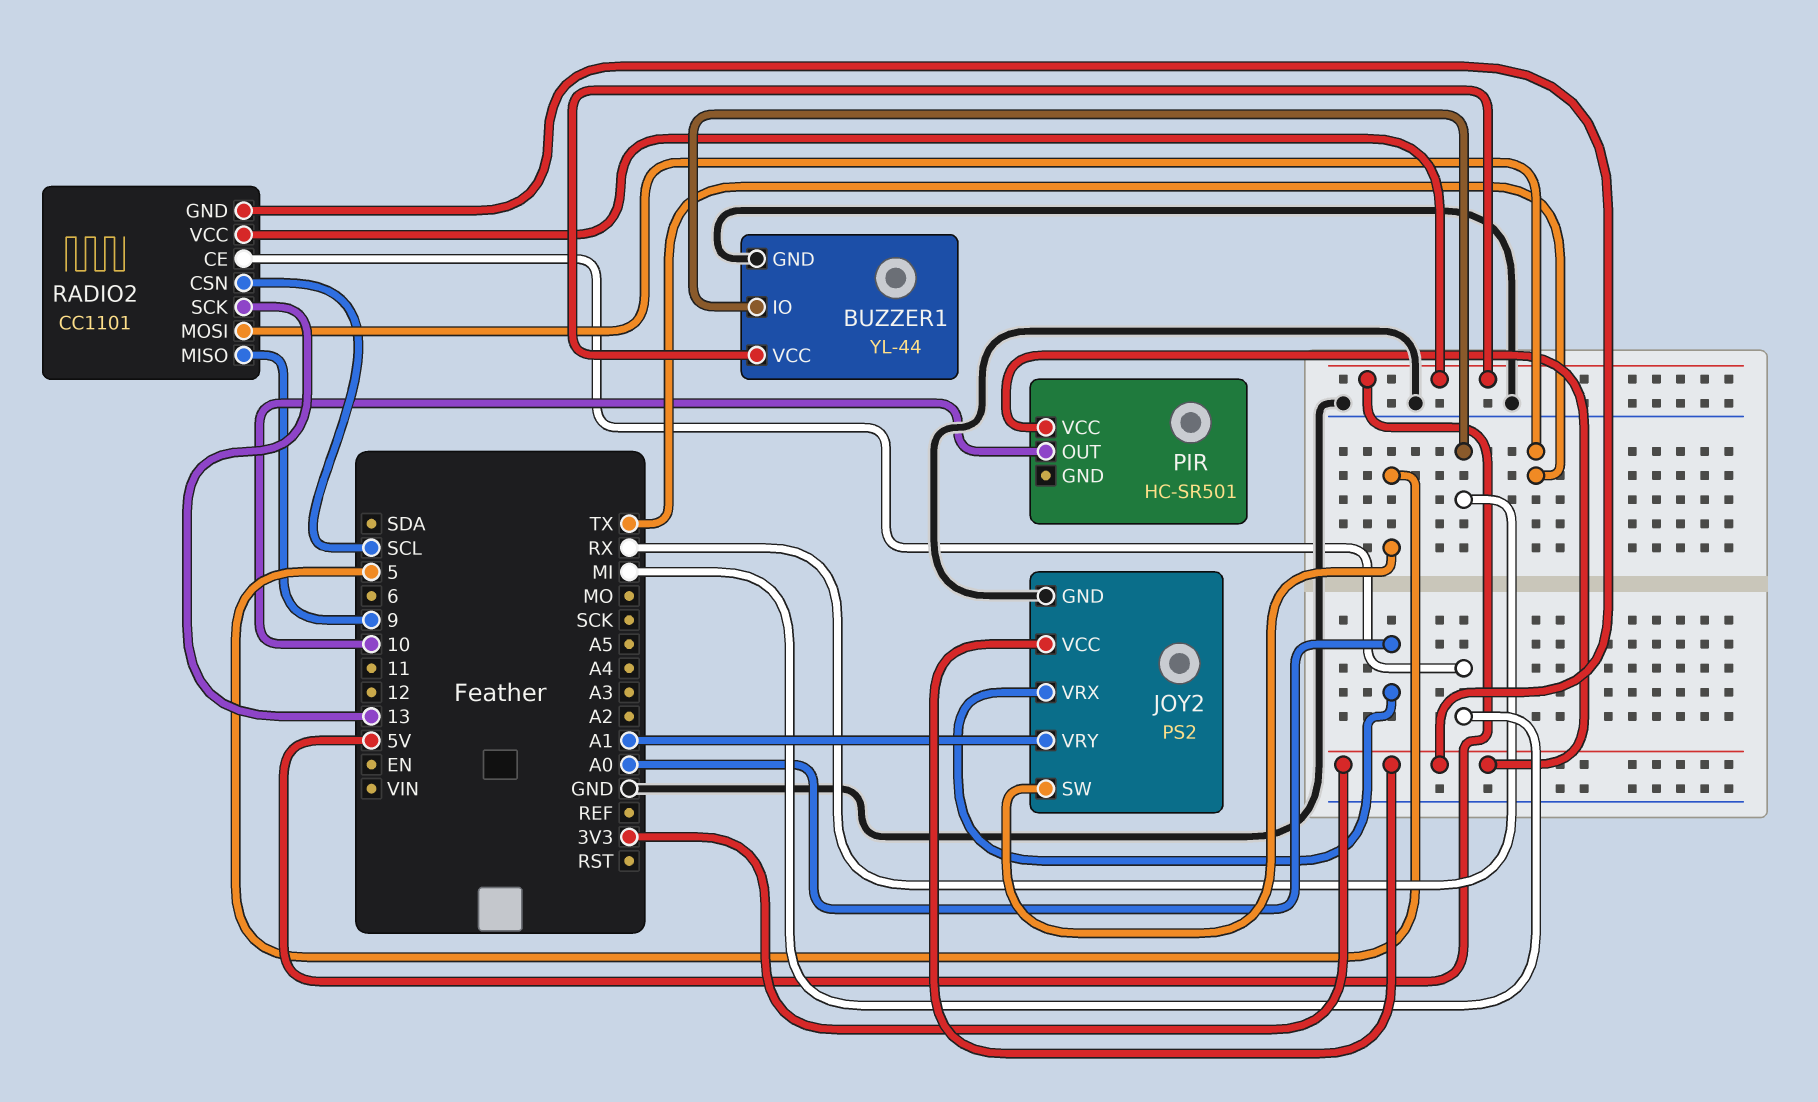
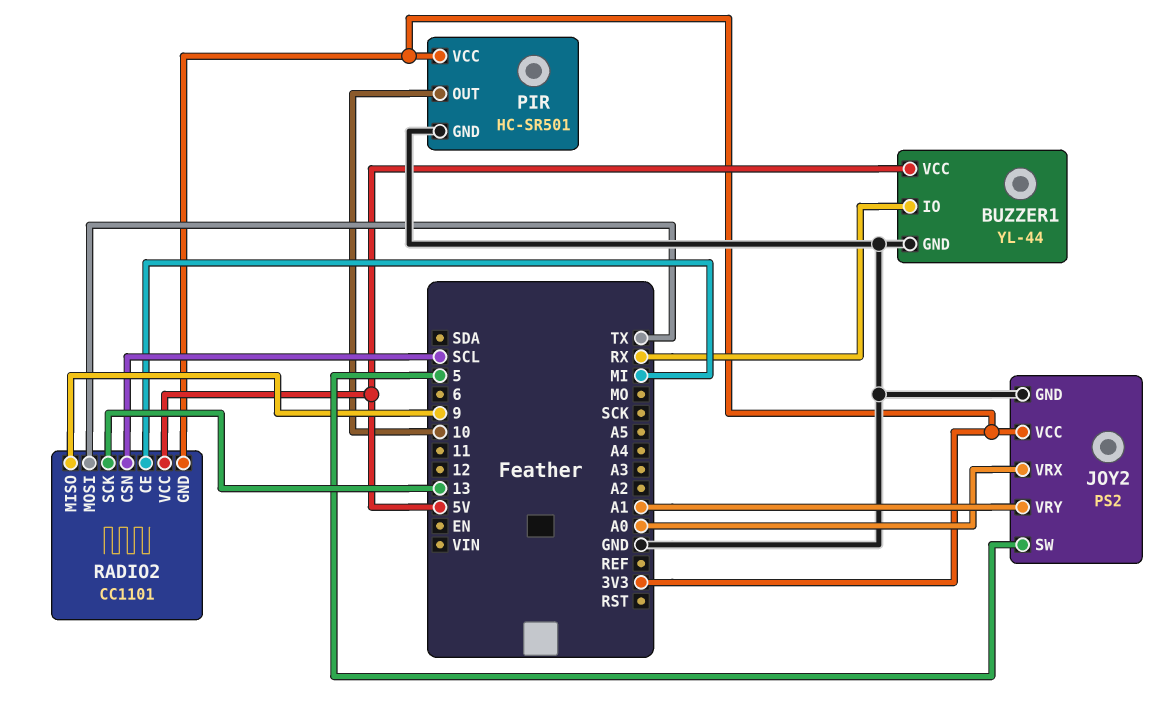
PIR pin GND: none -> GND

